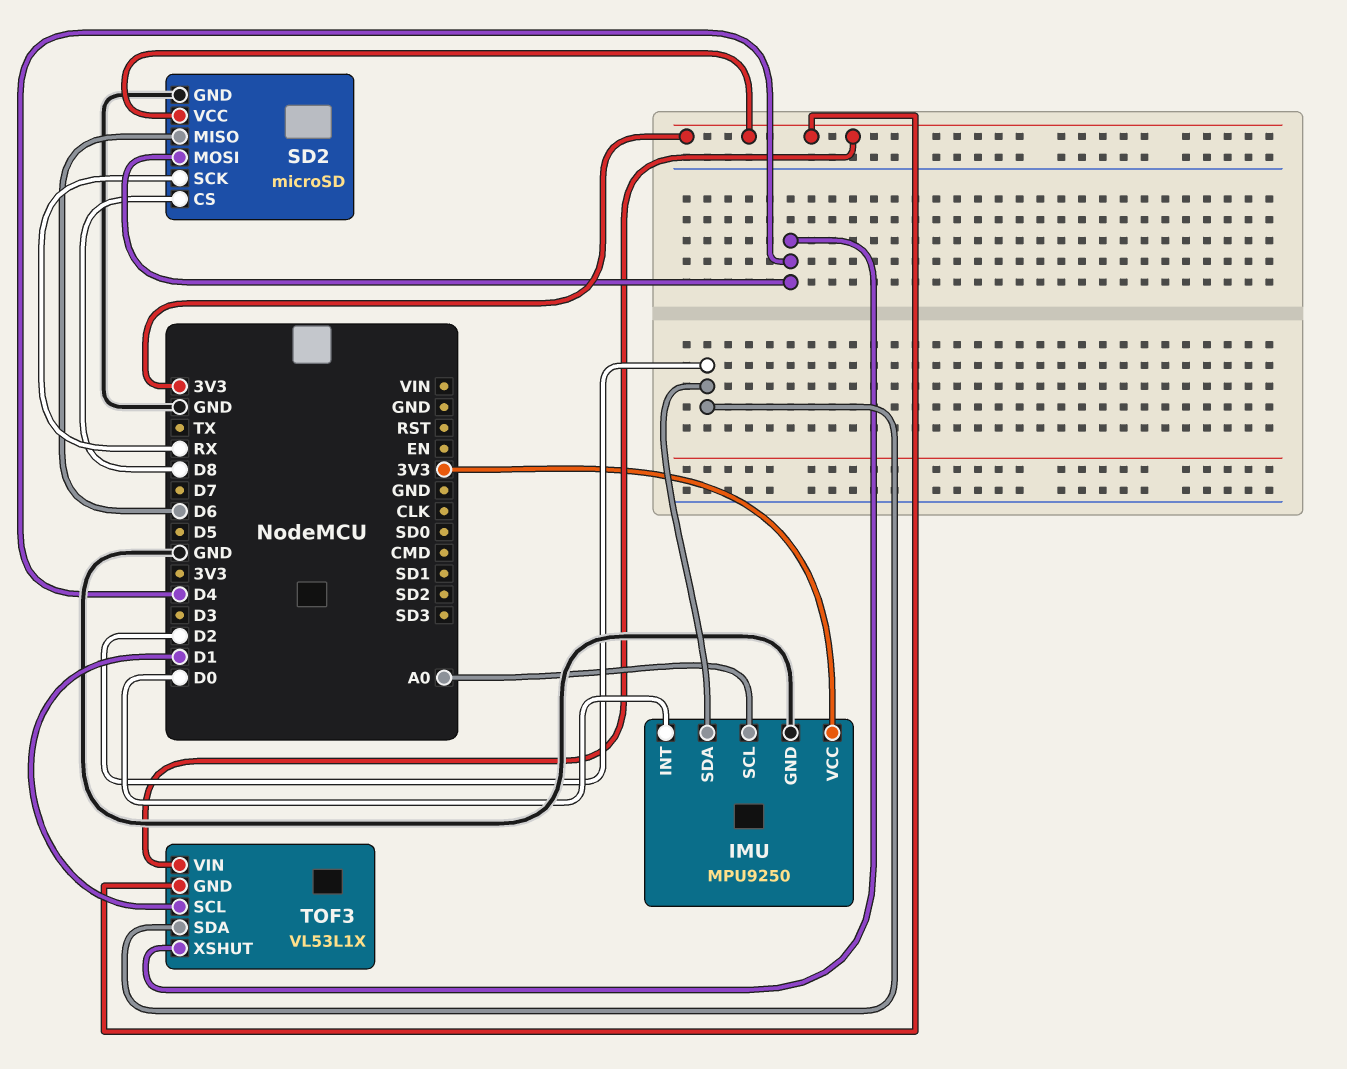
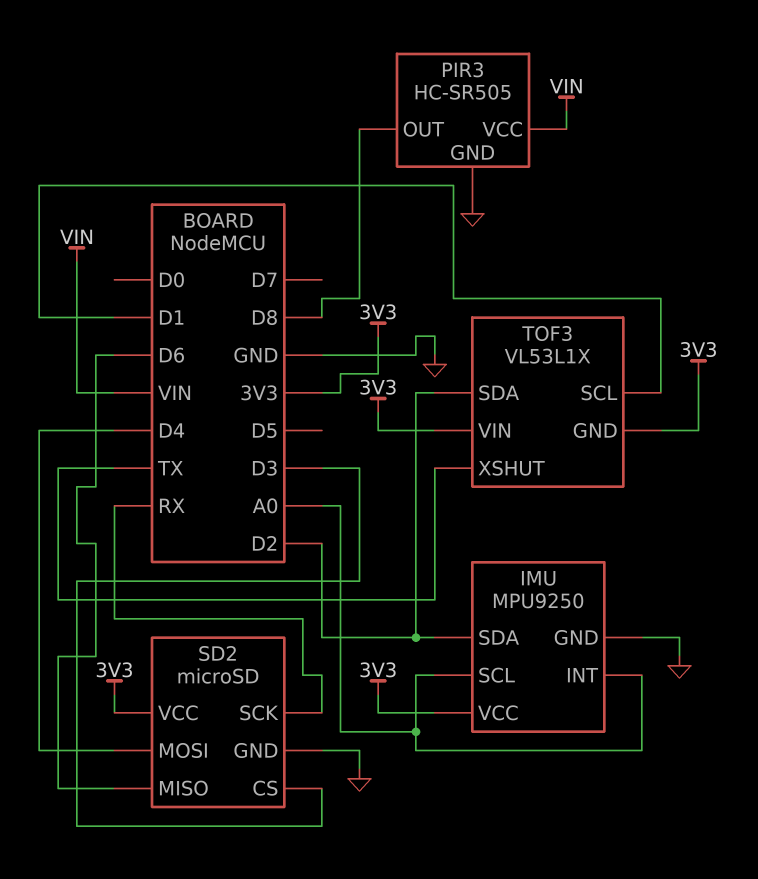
IMU pin INT: D0 -> A0
PIR3: none -> HC-SR505
PIR3 pin GND: none -> GND
PIR3 pin OUT: none -> D8
PIR3 pin VCC: none -> VIN
SD2 pin CS: D8 -> D3
TOF3 pin XSHUT: D4 -> TX

